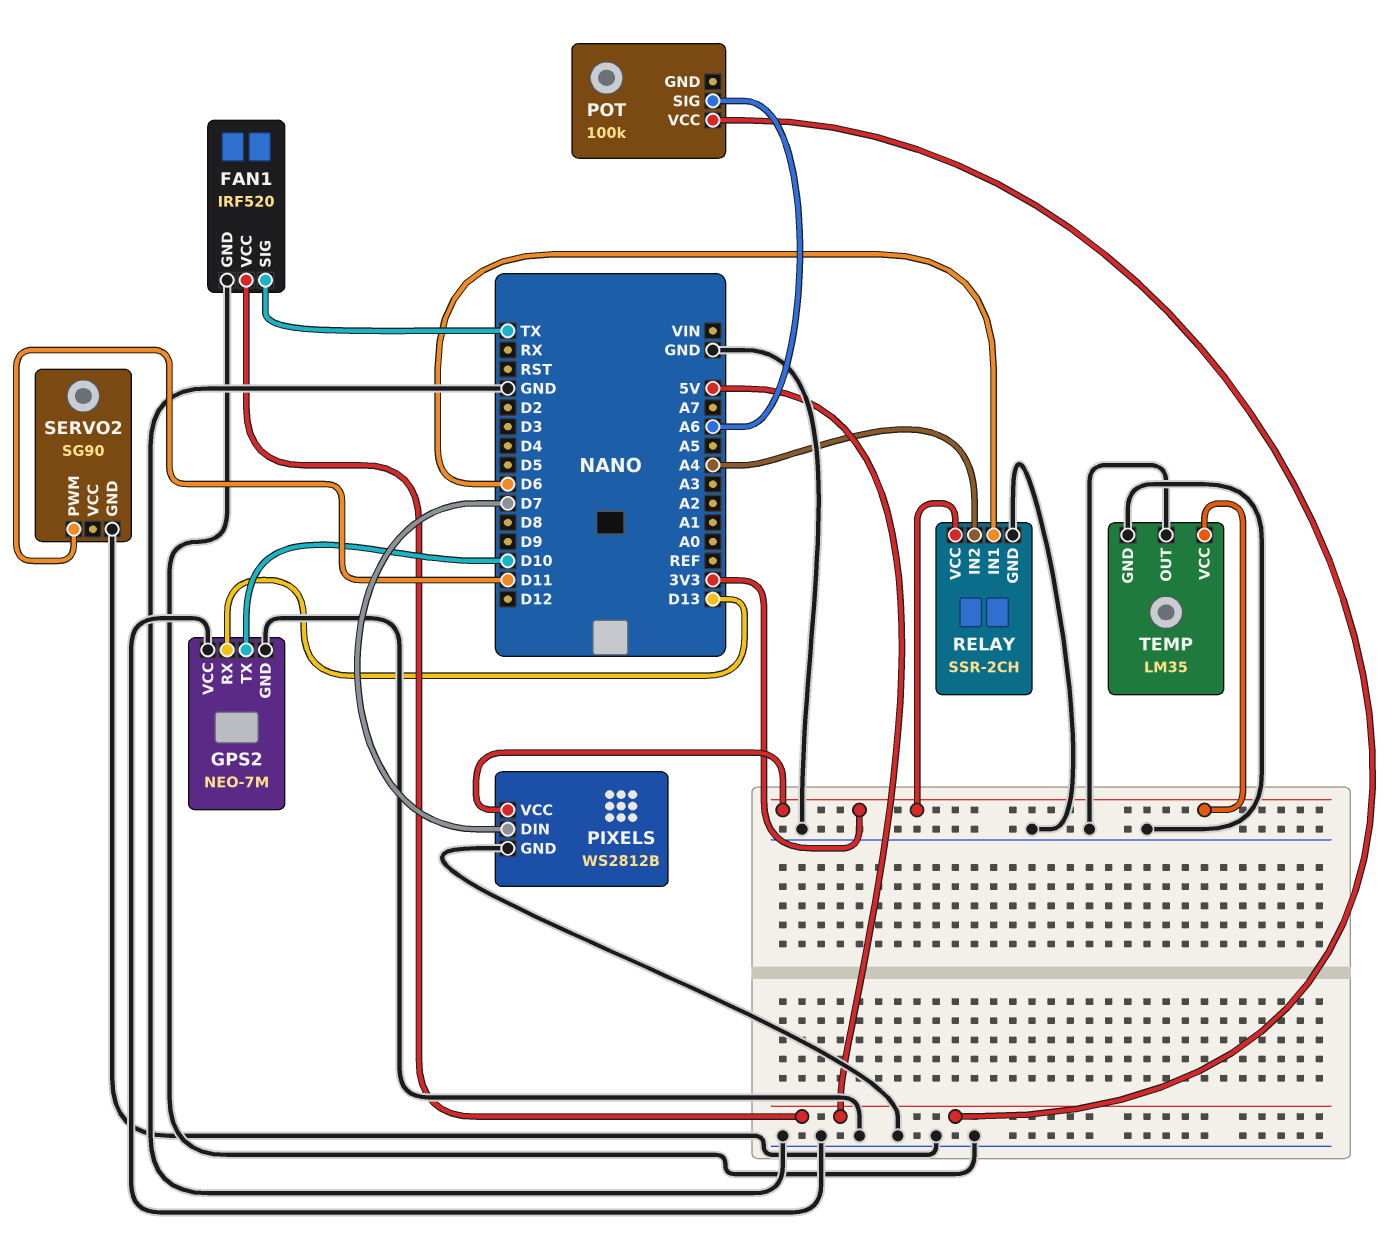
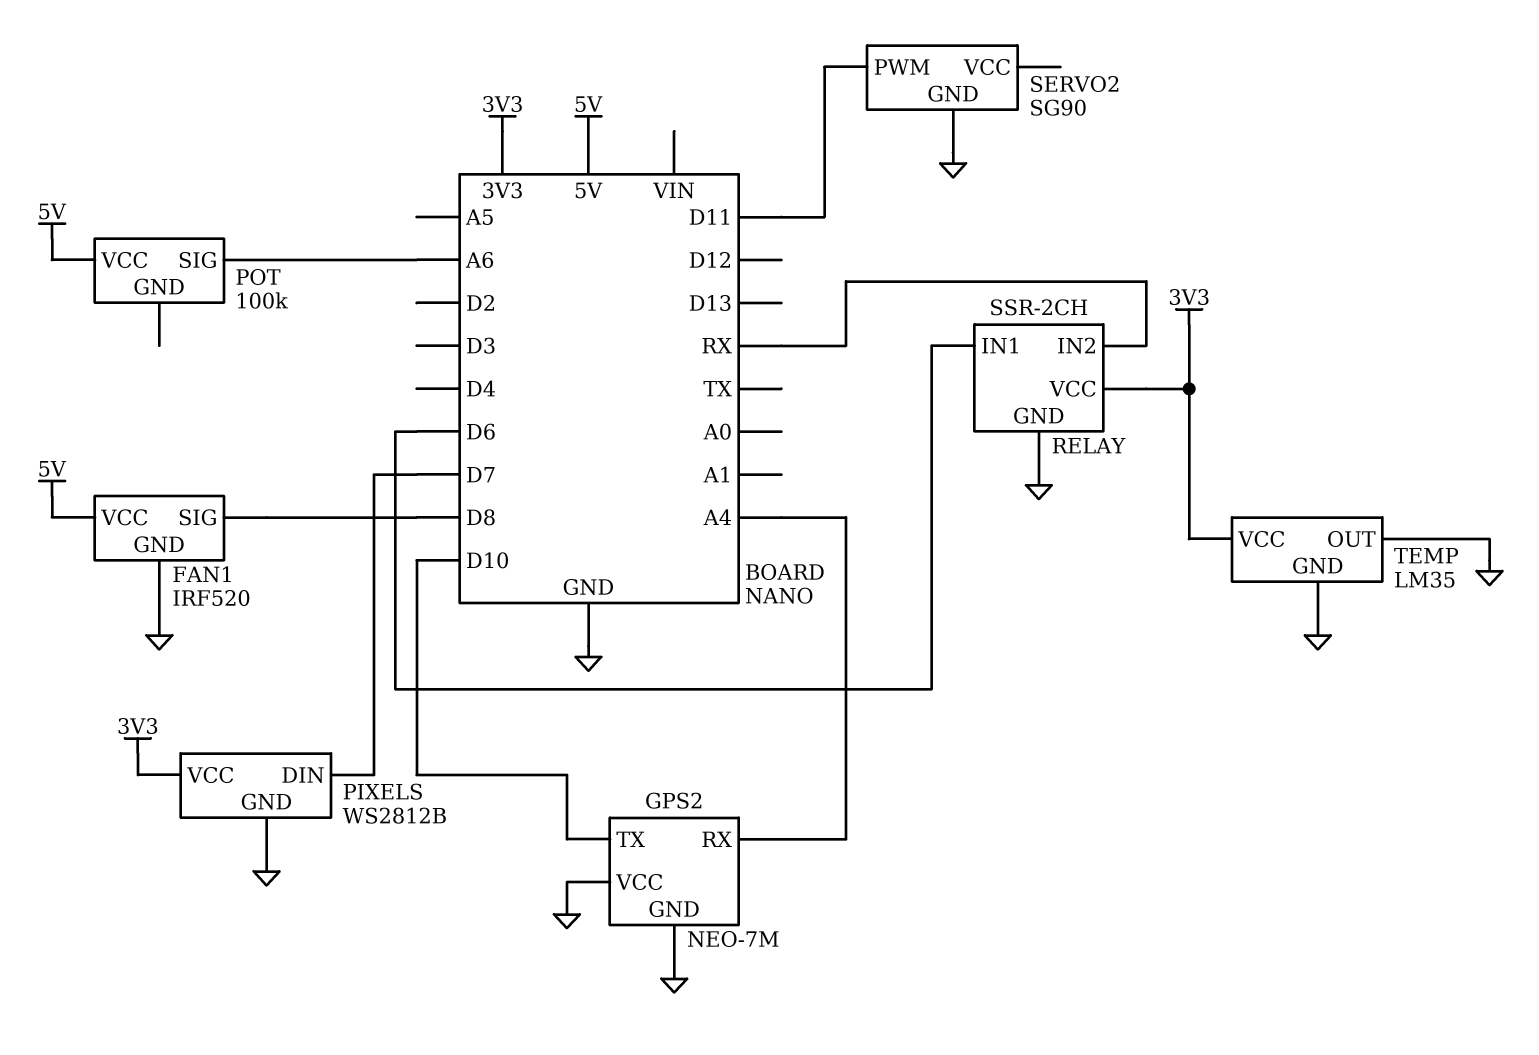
FAN1 pin SIG: TX -> D8
GPS2 pin RX: D13 -> A4
RELAY pin IN2: A4 -> RX

